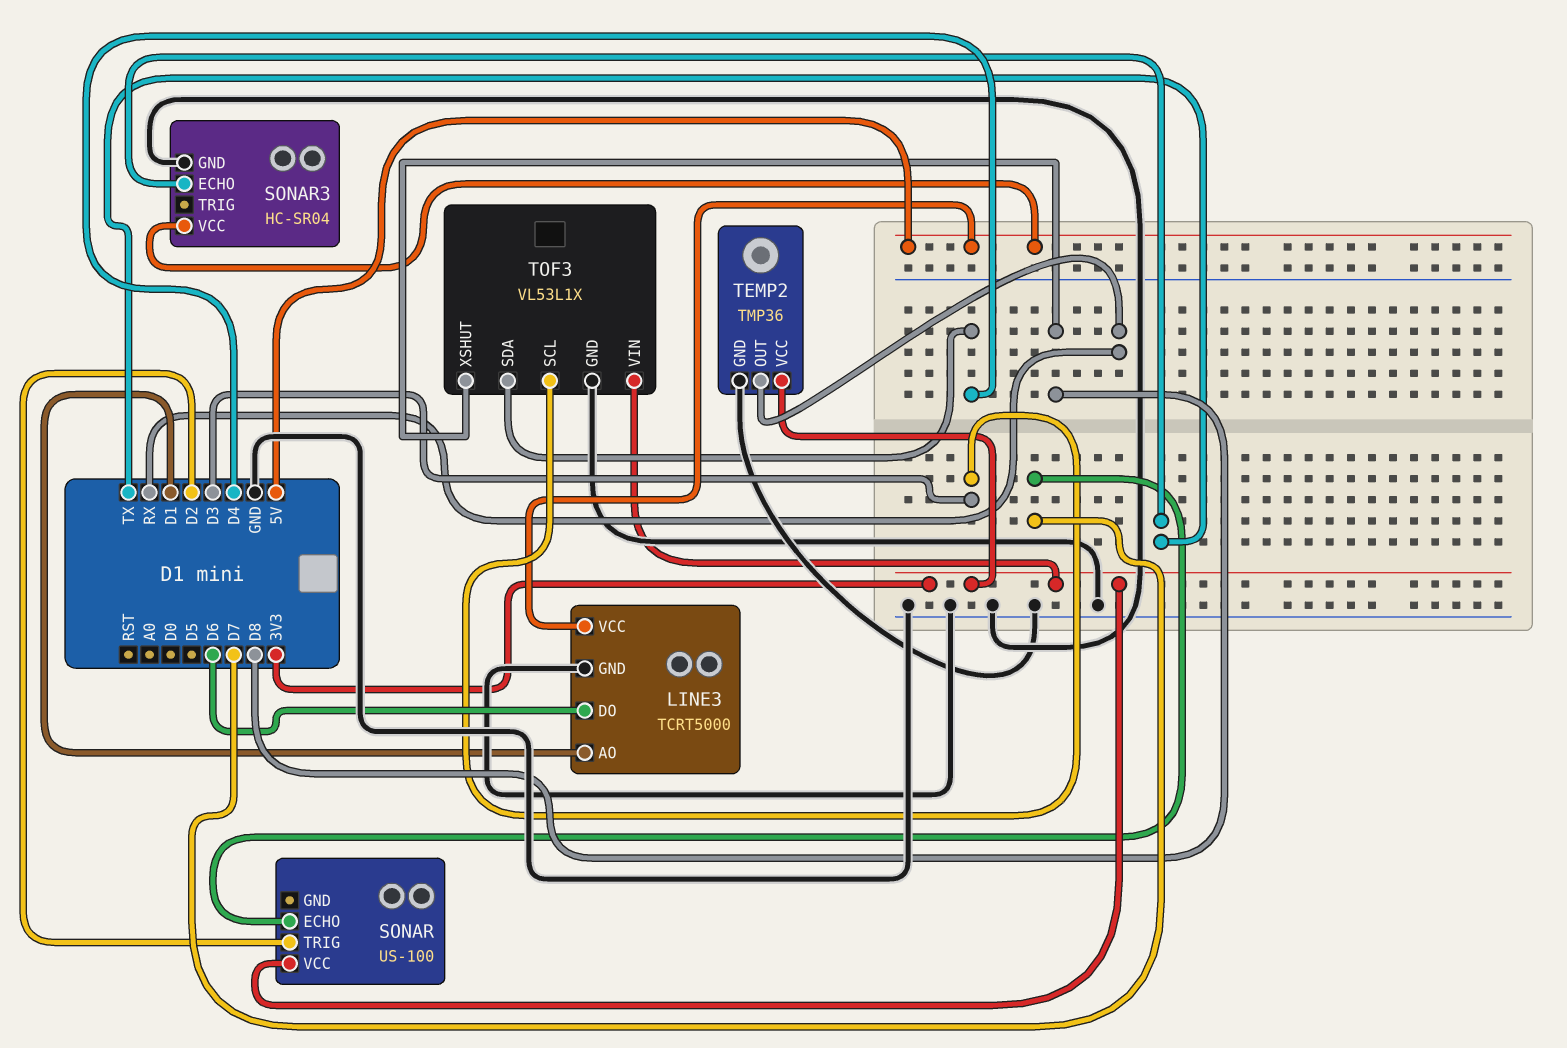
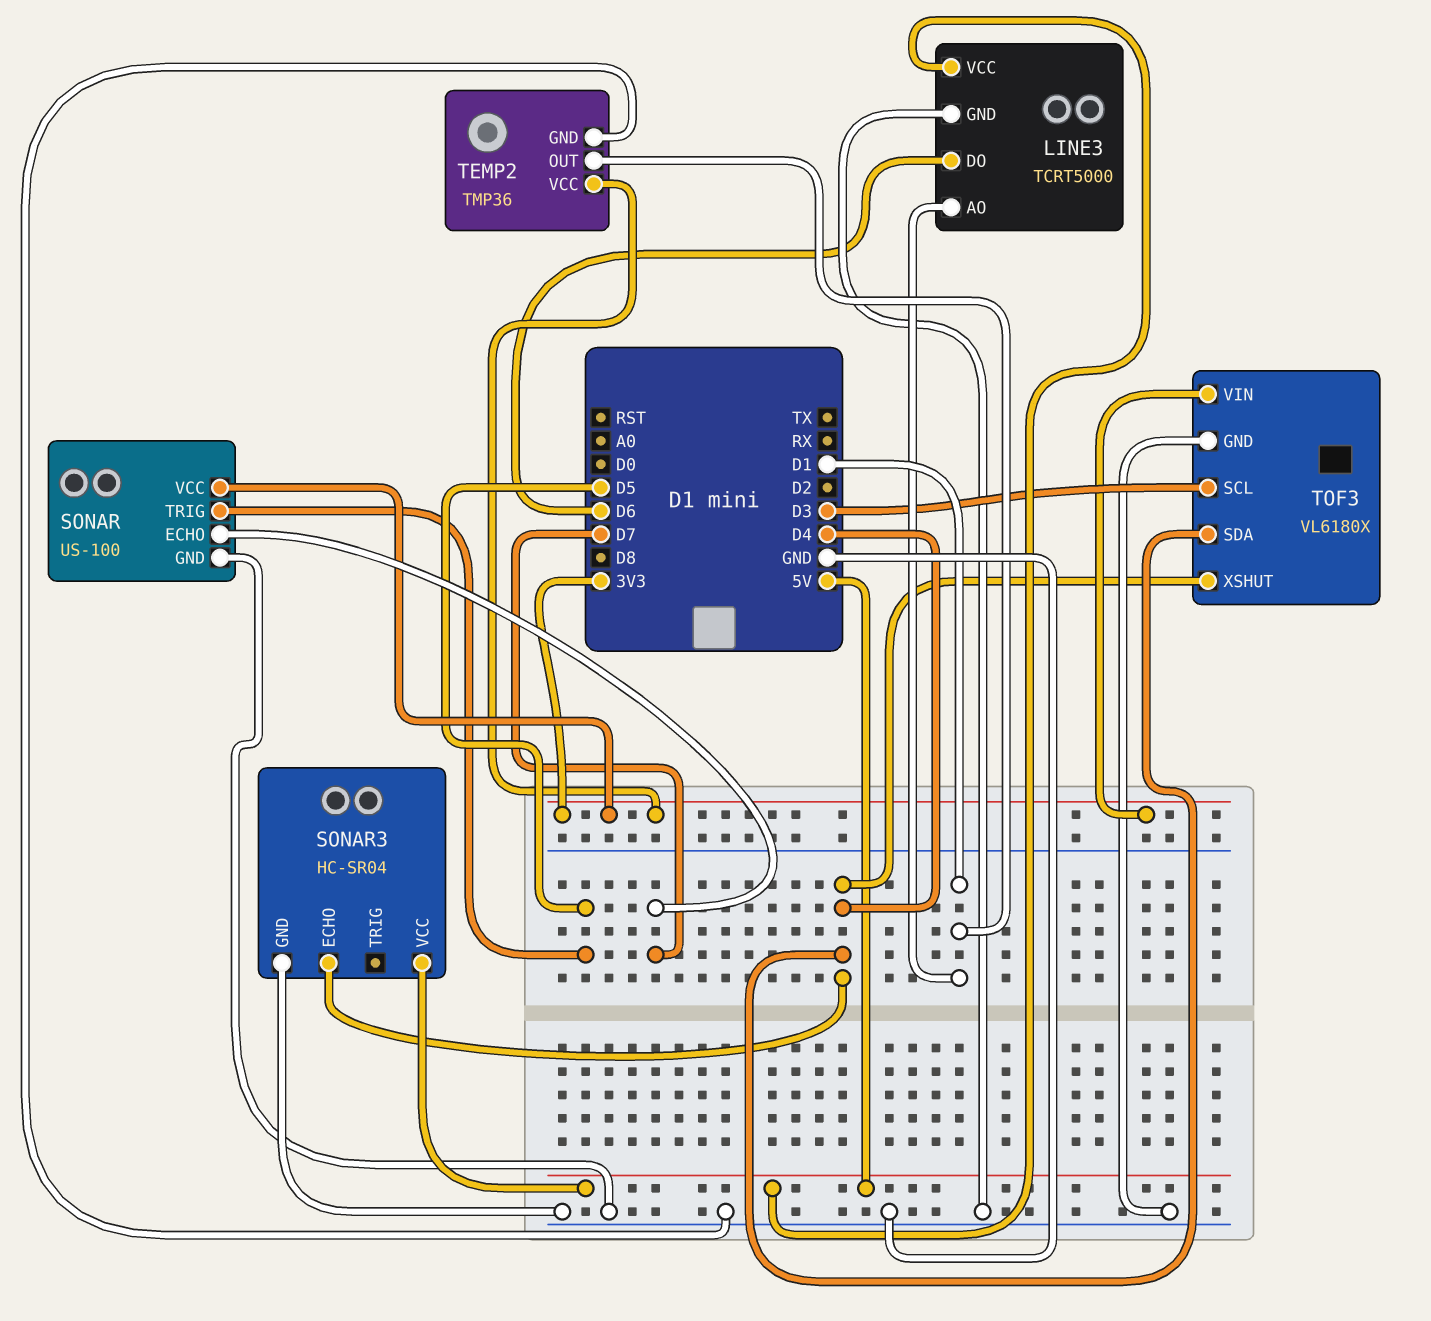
SONAR pin GND: none -> GND
SONAR pin TRIG: D2 -> D5
SONAR3 pin ECHO: TX -> D4
TEMP2 pin OUT: RX -> D1
TOF3: VL53L1X -> VL6180X
TOF3 pin XSHUT: D8 -> D4

